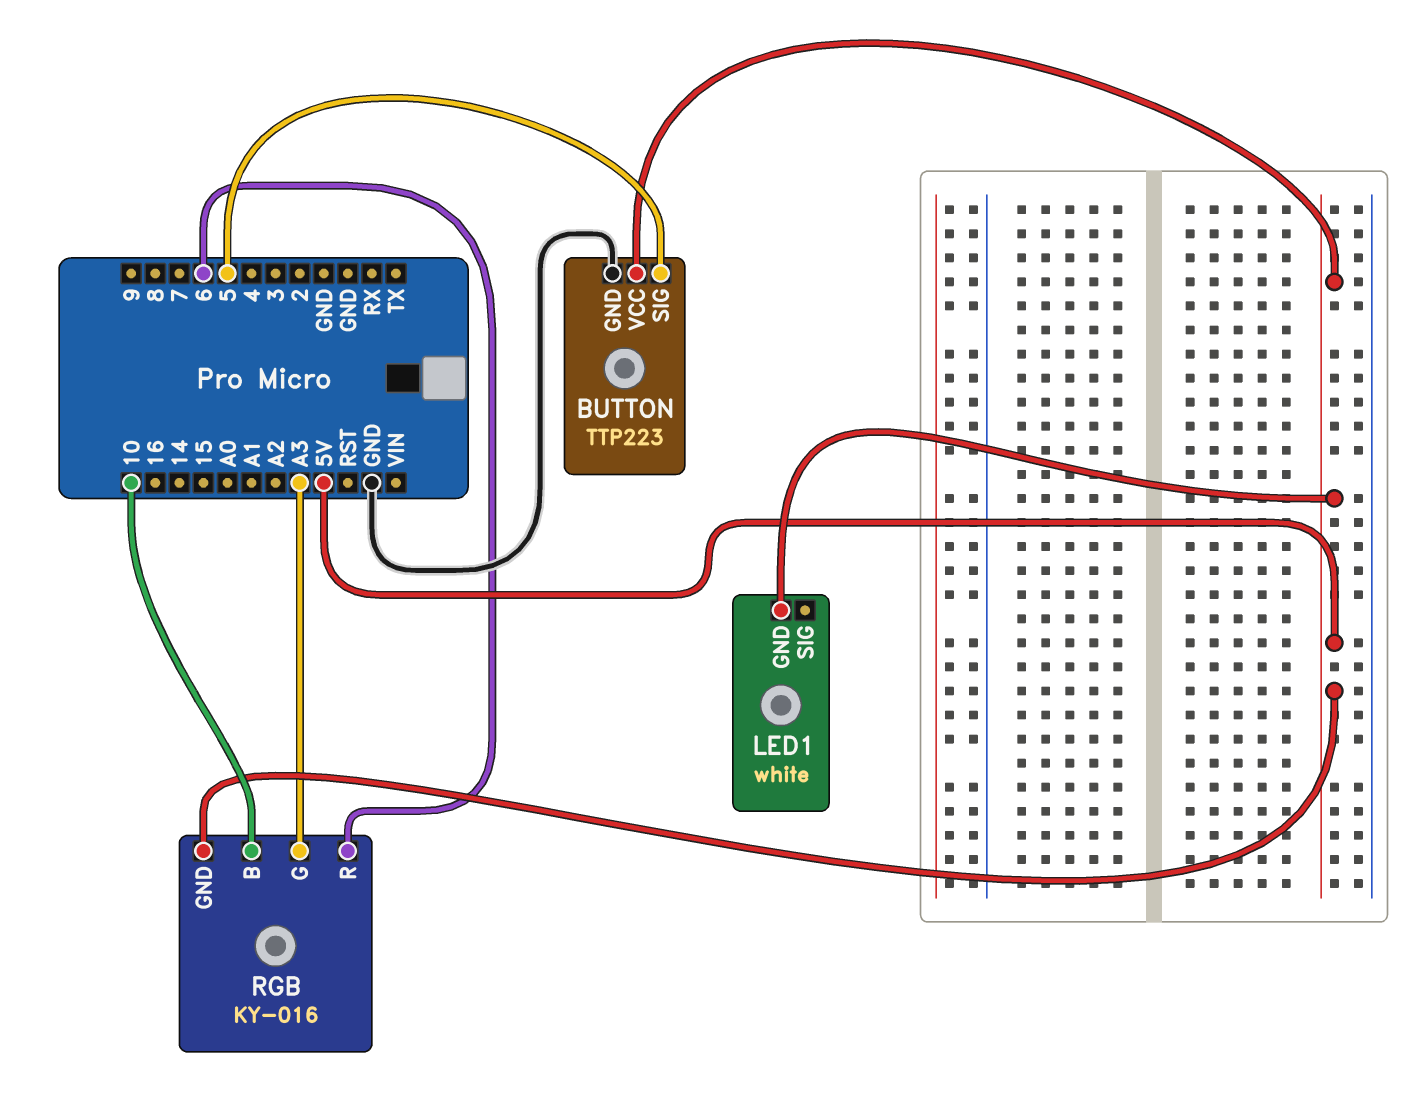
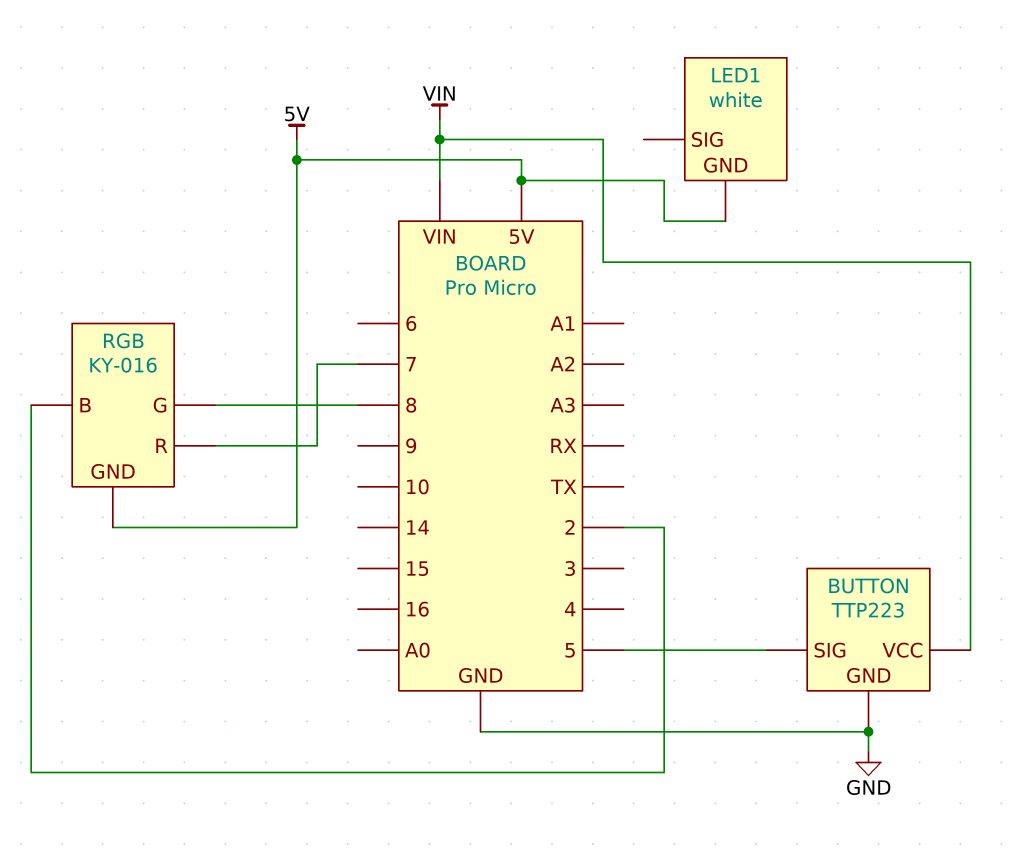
BUTTON pin VCC: 5V -> VIN
RGB pin B: 10 -> 2
RGB pin G: A3 -> 8
RGB pin R: 6 -> 7

